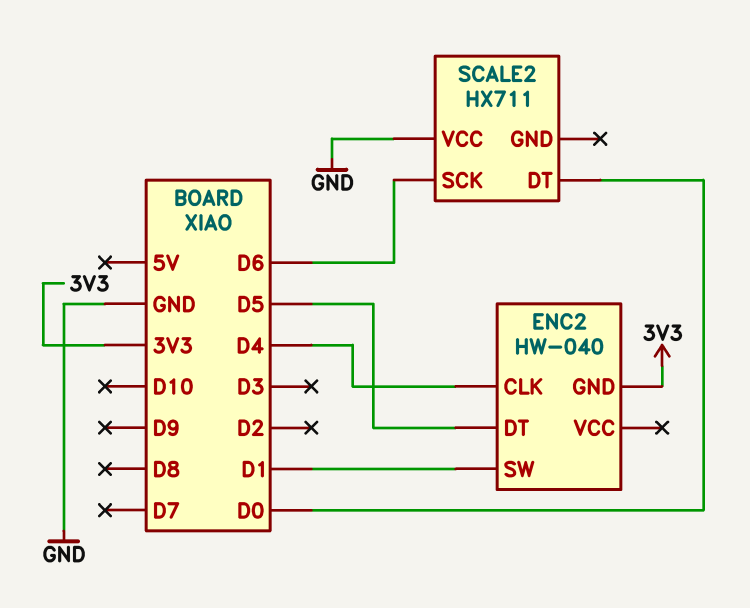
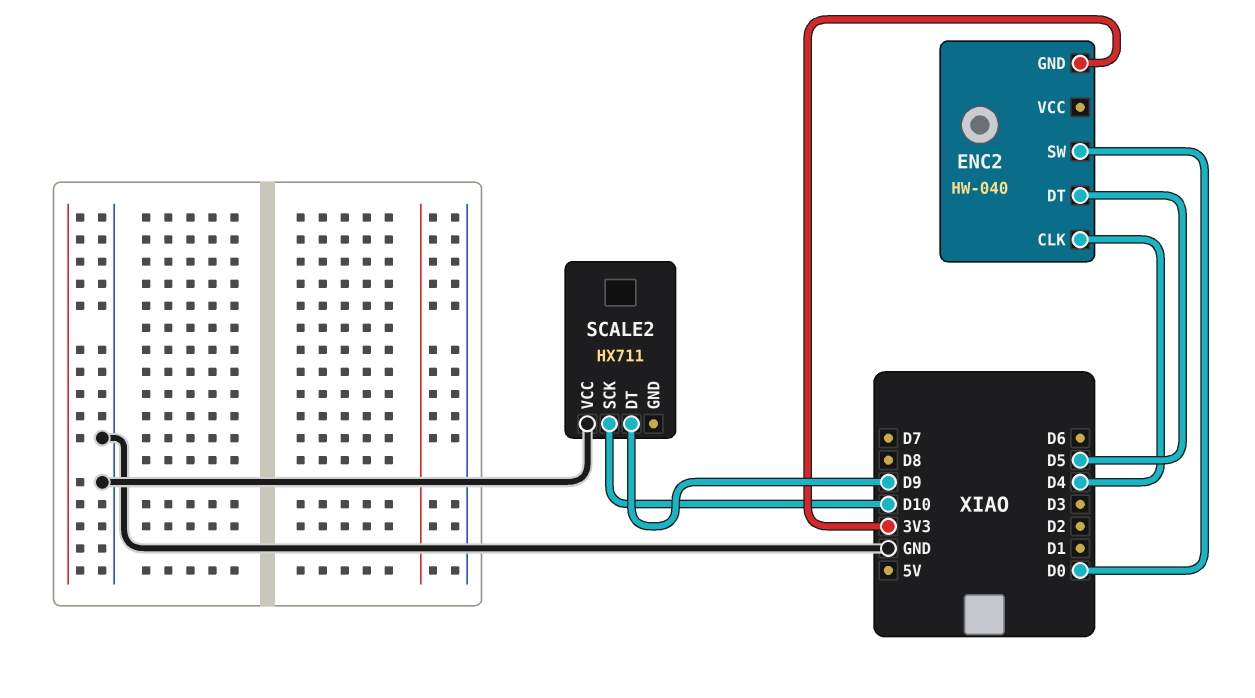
ENC2 pin SW: D1 -> D0
SCALE2 pin DT: D0 -> D9
SCALE2 pin SCK: D6 -> D10

